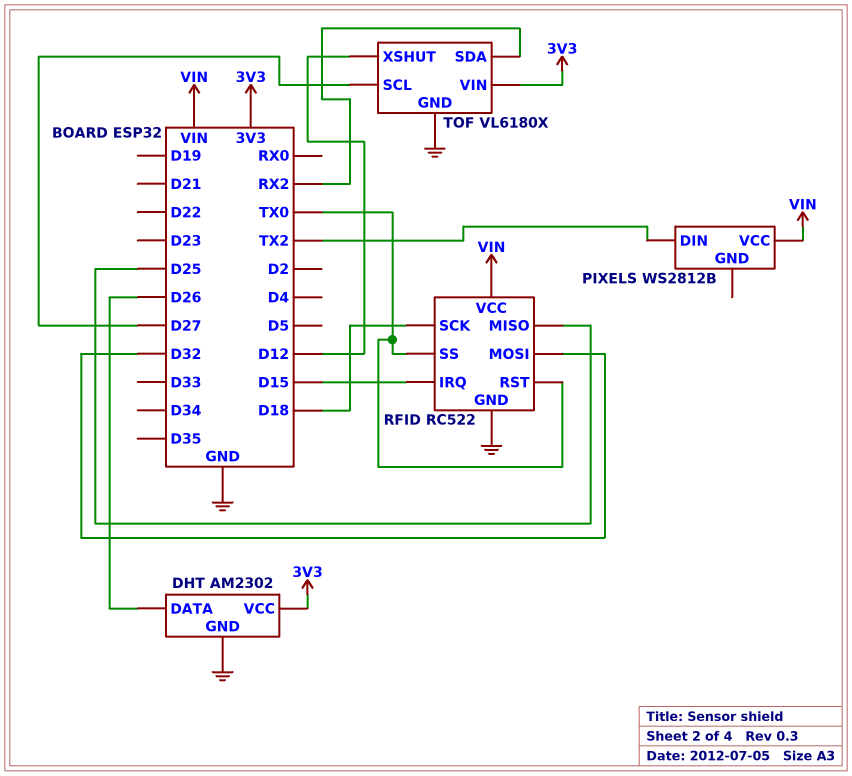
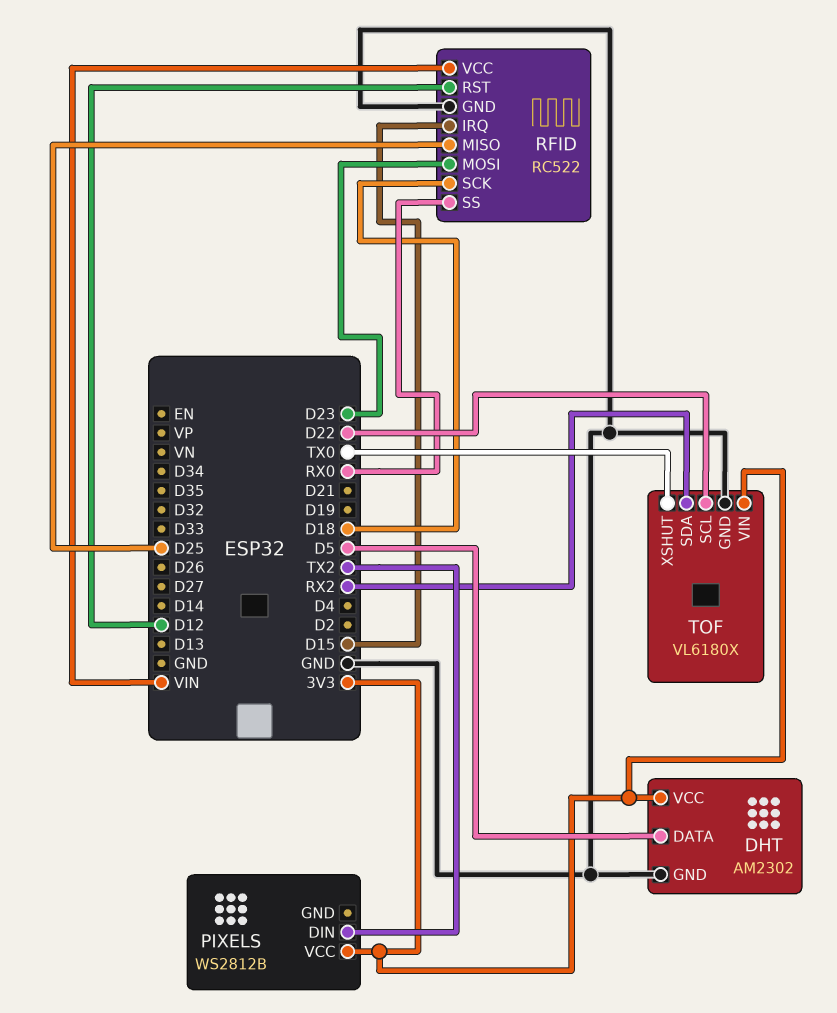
DHT pin DATA: D26 -> D5
PIXELS pin VCC: VIN -> 3V3
RFID pin MOSI: D32 -> D23
RFID pin RST: TX0 -> D12
RFID pin SS: TX0 -> RX0
TOF pin SCL: D27 -> D22
TOF pin XSHUT: D12 -> TX0

